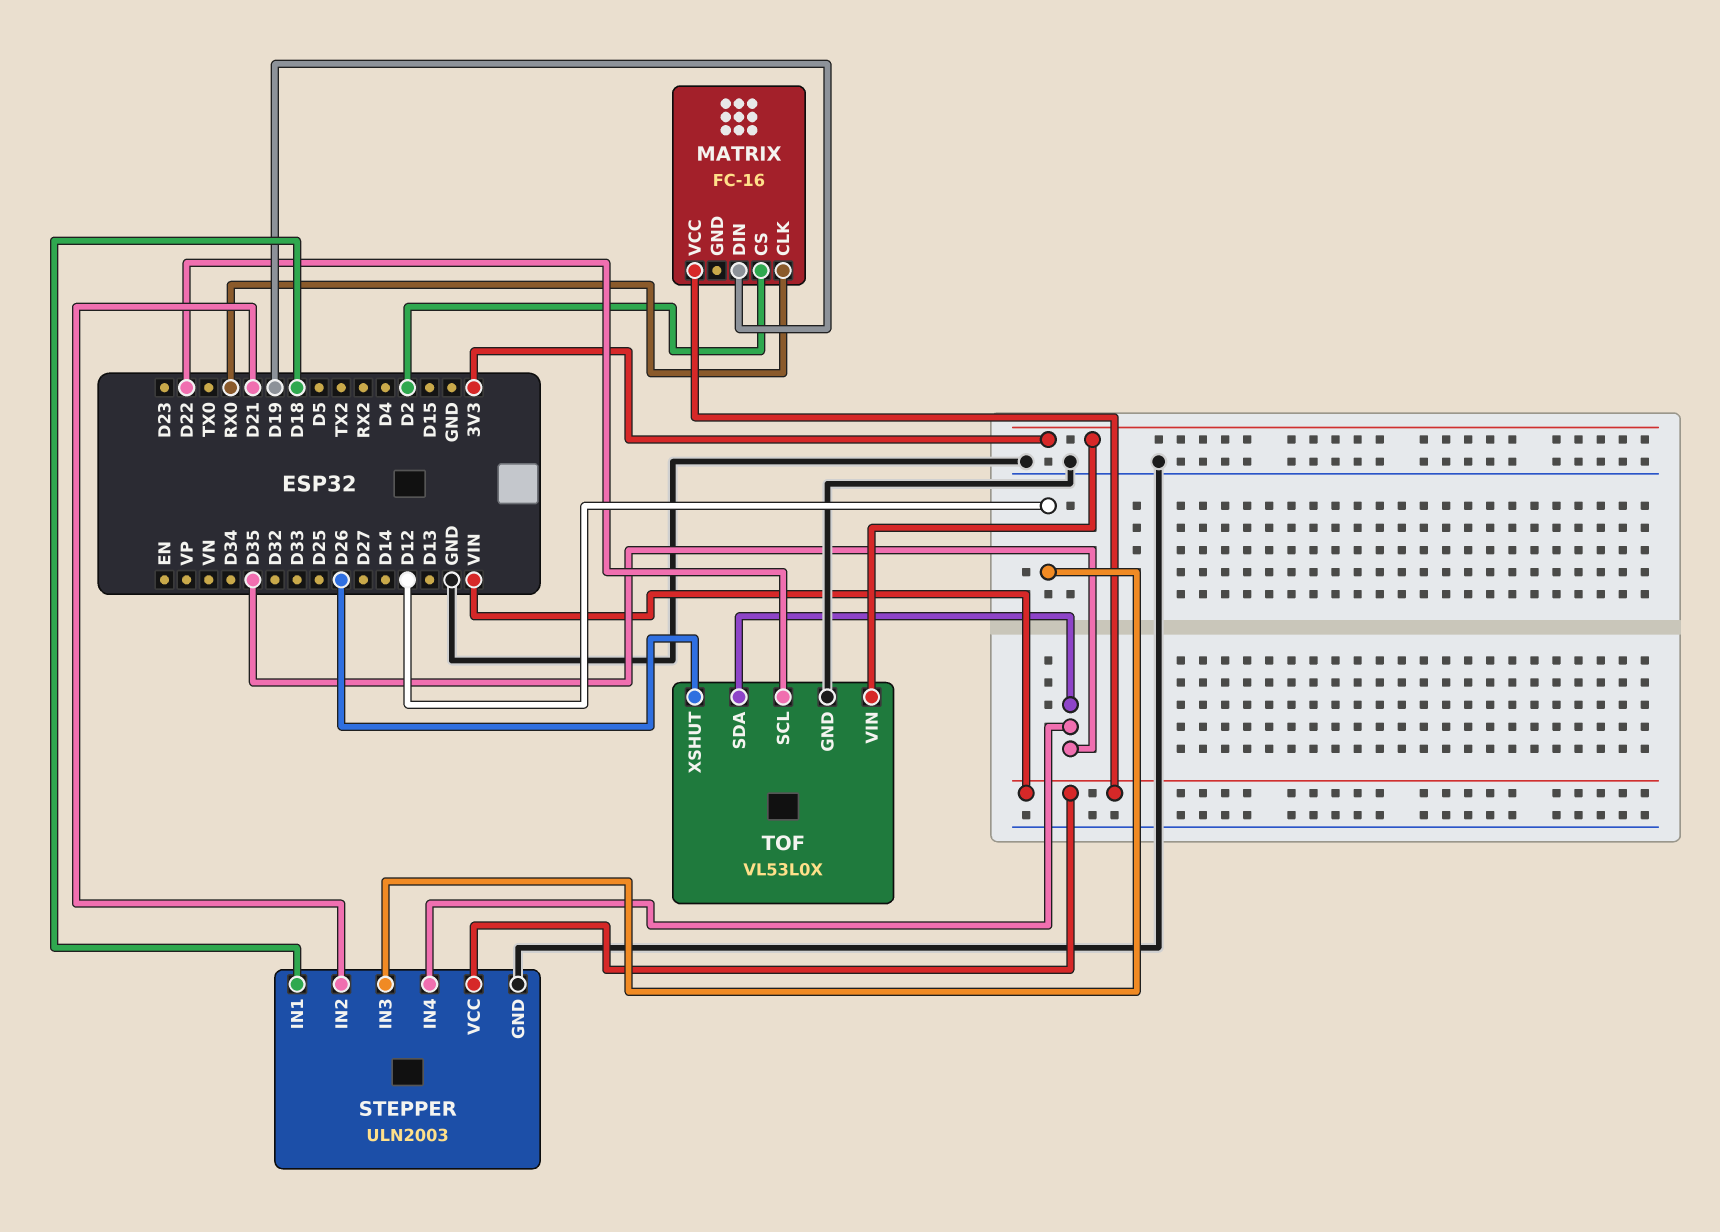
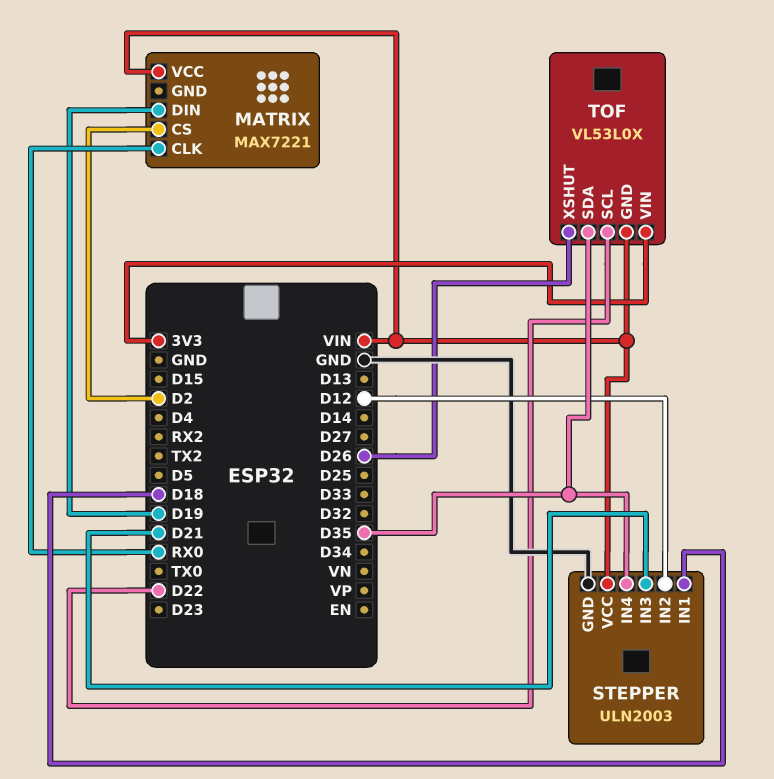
MATRIX: FC-16 -> MAX7221
STEPPER pin IN2: D21 -> D12
STEPPER pin IN3: D12 -> D21
TOF pin GND: GND -> VIN

